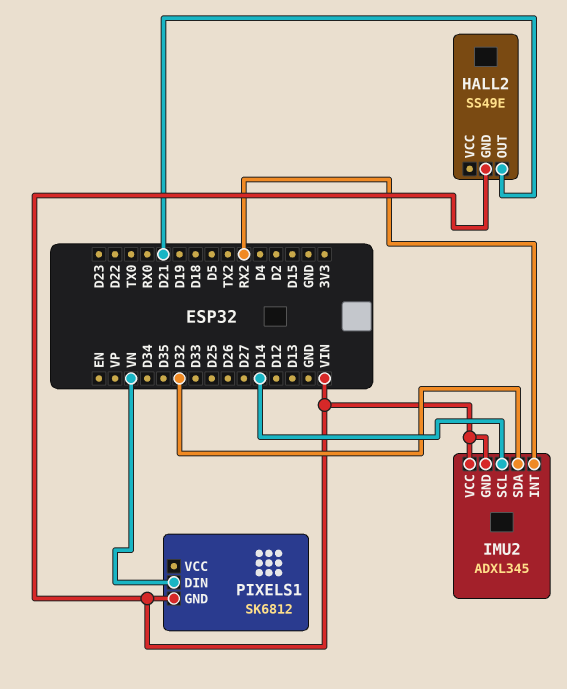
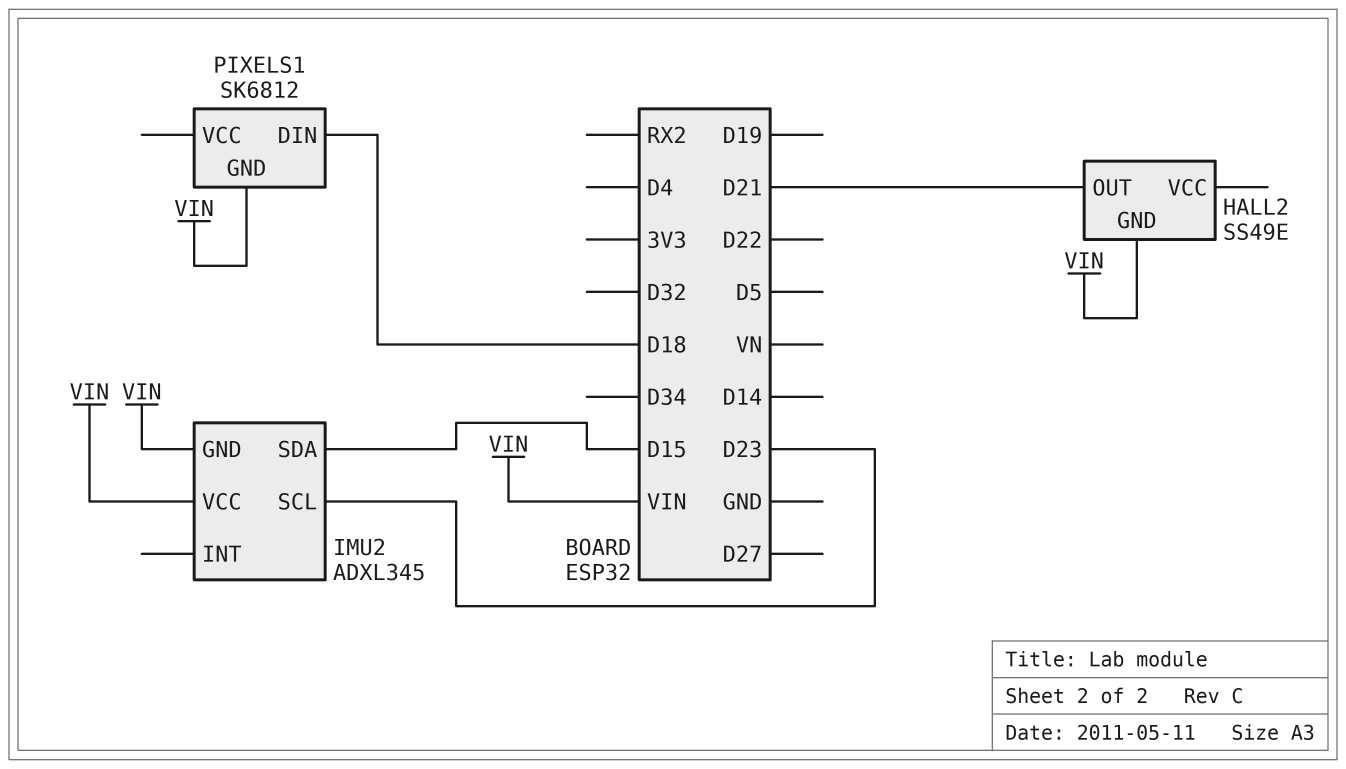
IMU2 pin INT: RX2 -> none
IMU2 pin SCL: D14 -> D23
IMU2 pin SDA: D32 -> D15
PIXELS1 pin DIN: VN -> D18

